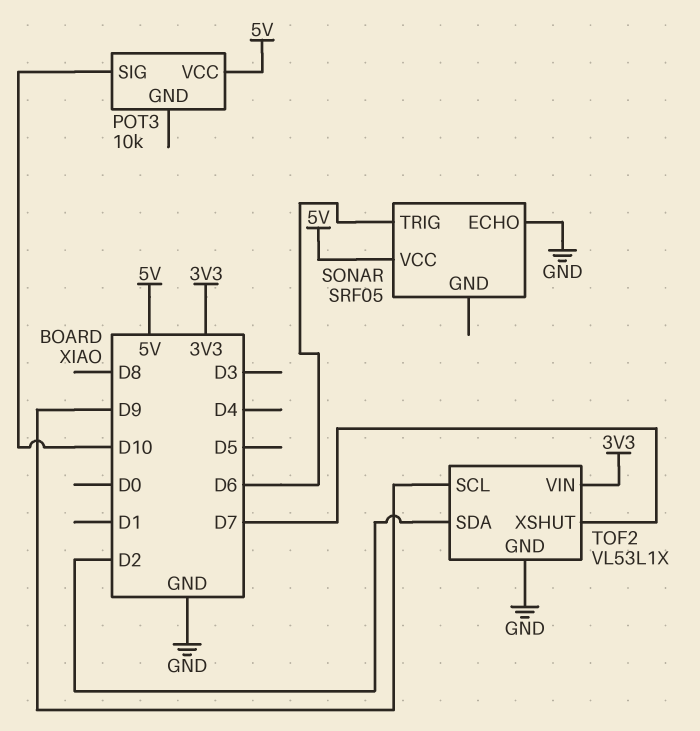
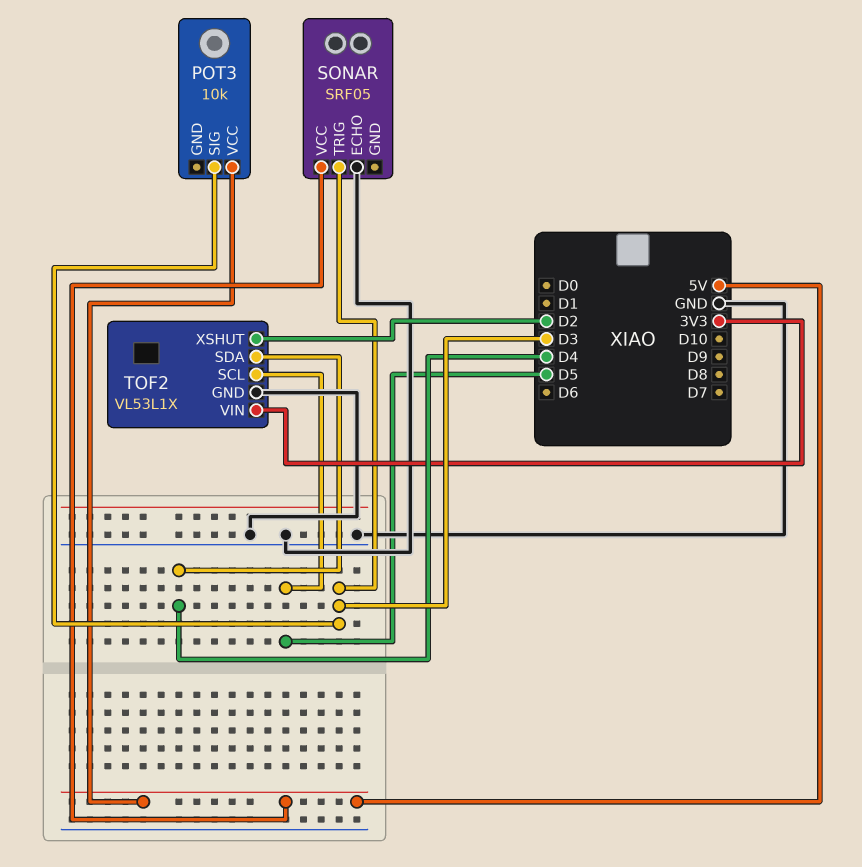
POT3 pin SIG: D10 -> D3
SONAR pin TRIG: D6 -> D3
TOF2 pin SCL: D9 -> D5
TOF2 pin SDA: D2 -> D4
TOF2 pin XSHUT: D7 -> D2

